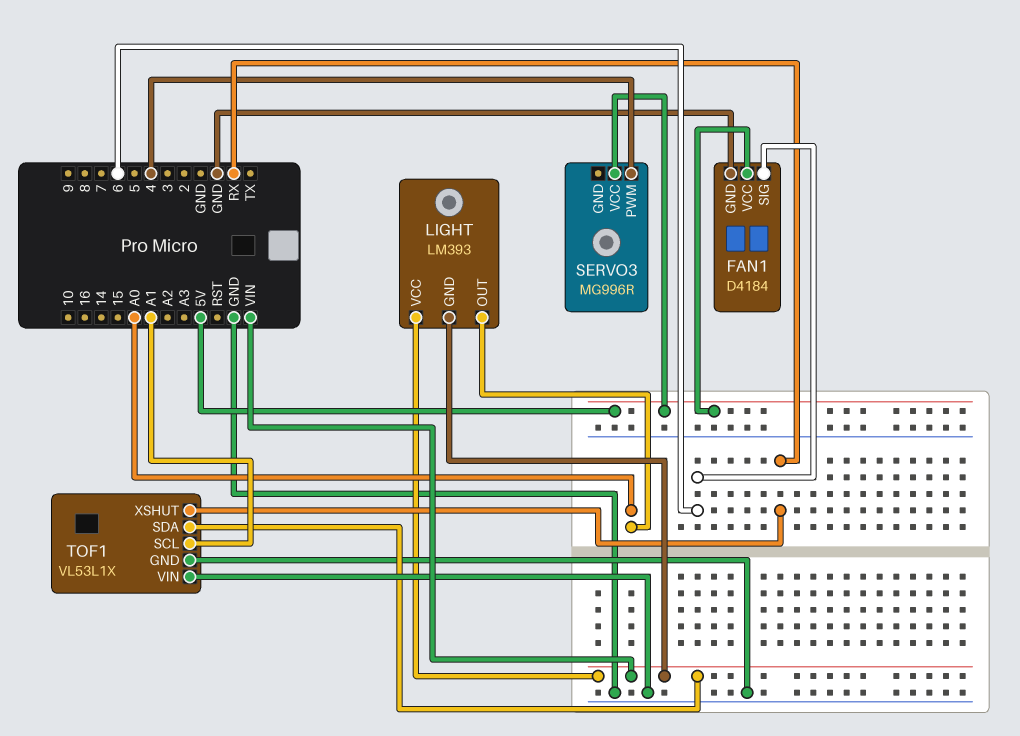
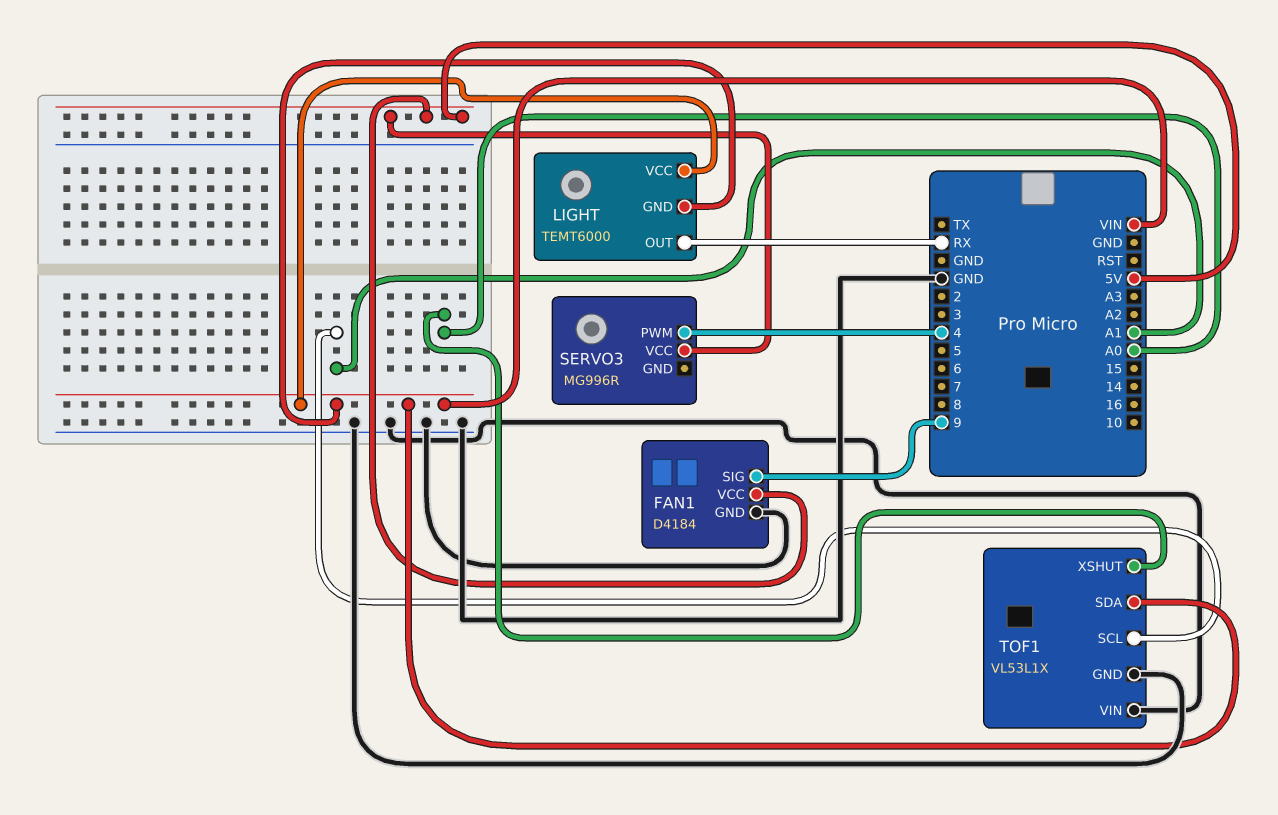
FAN1 pin SIG: 6 -> 9
LIGHT: LM393 -> TEMT6000
LIGHT pin OUT: A0 -> RX
TOF1 pin XSHUT: RX -> A0

